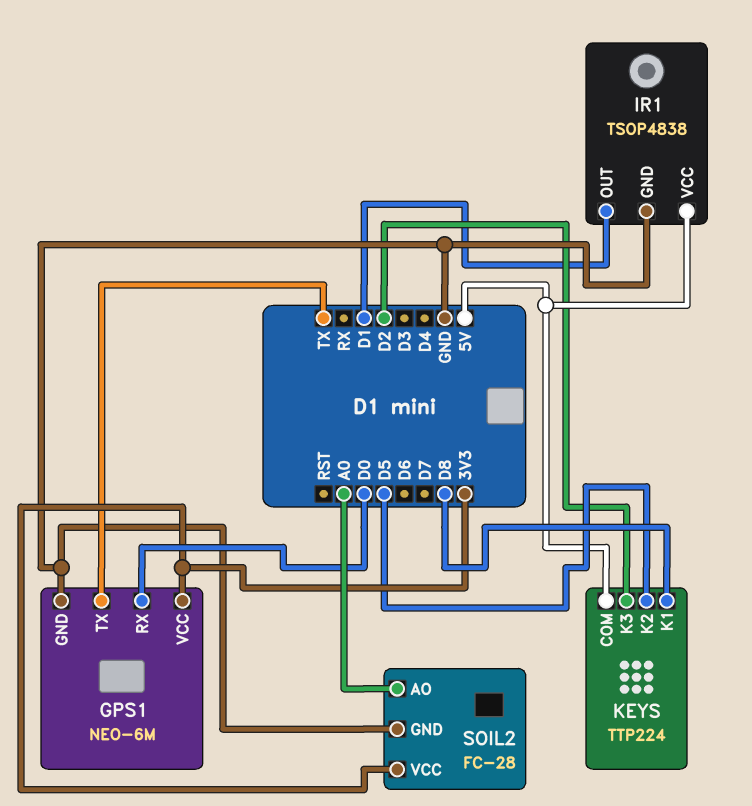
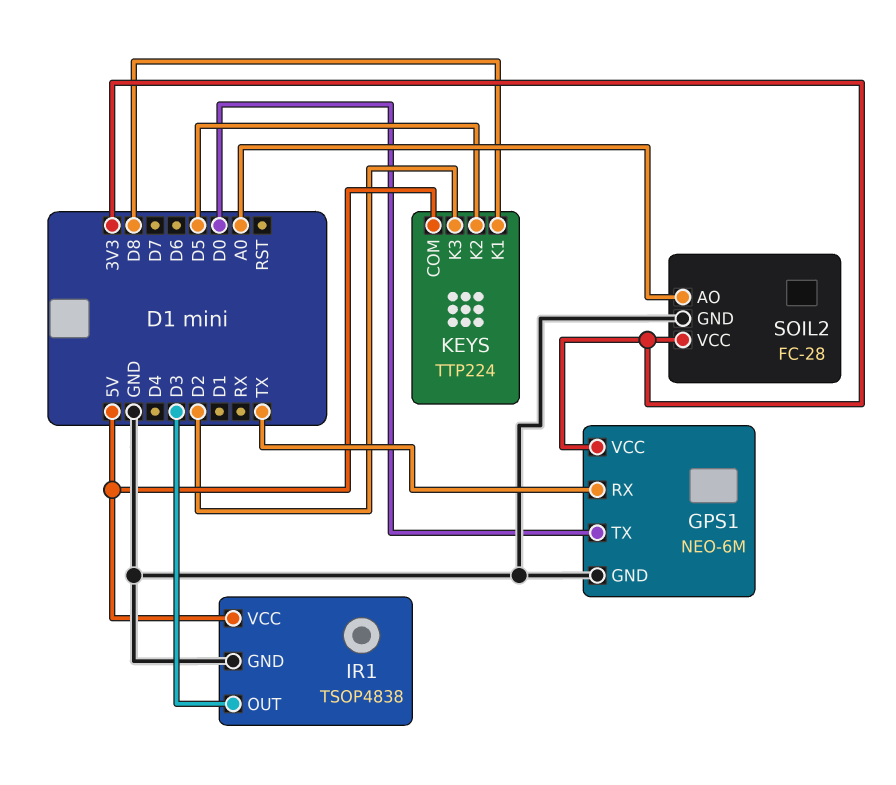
GPS1 pin RX: D0 -> TX
GPS1 pin TX: TX -> D0
IR1 pin OUT: D1 -> D3

